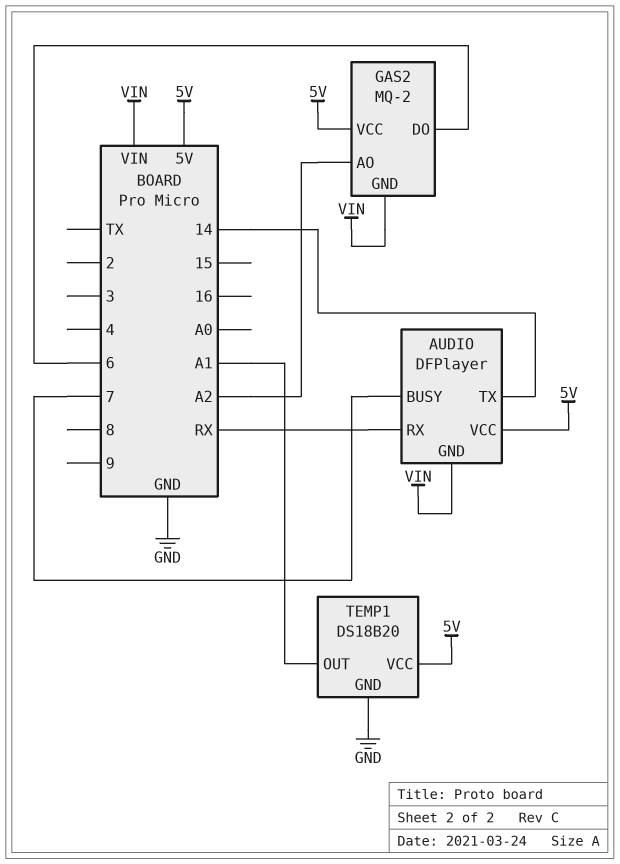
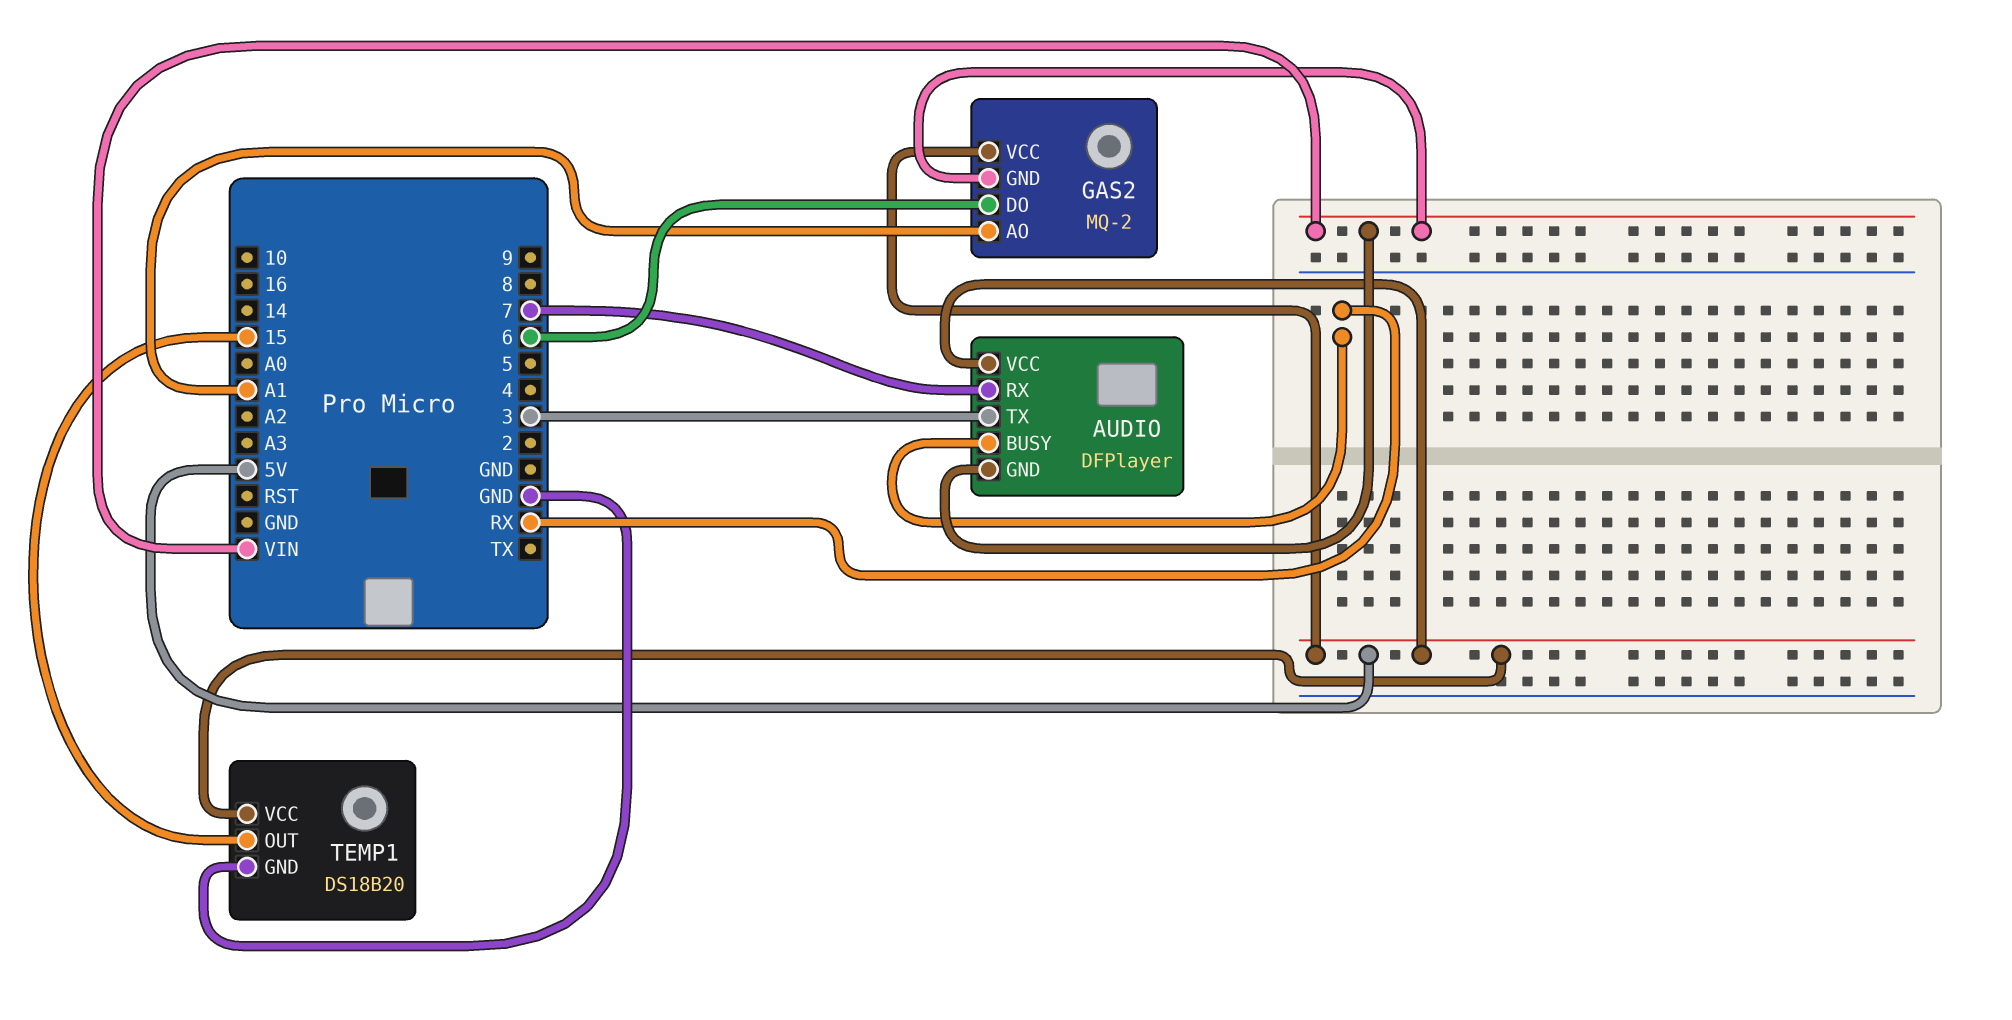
AUDIO pin BUSY: 7 -> RX
AUDIO pin RX: RX -> 7
AUDIO pin TX: 14 -> 3
GAS2 pin AO: A2 -> A1
TEMP1 pin OUT: A1 -> 15

